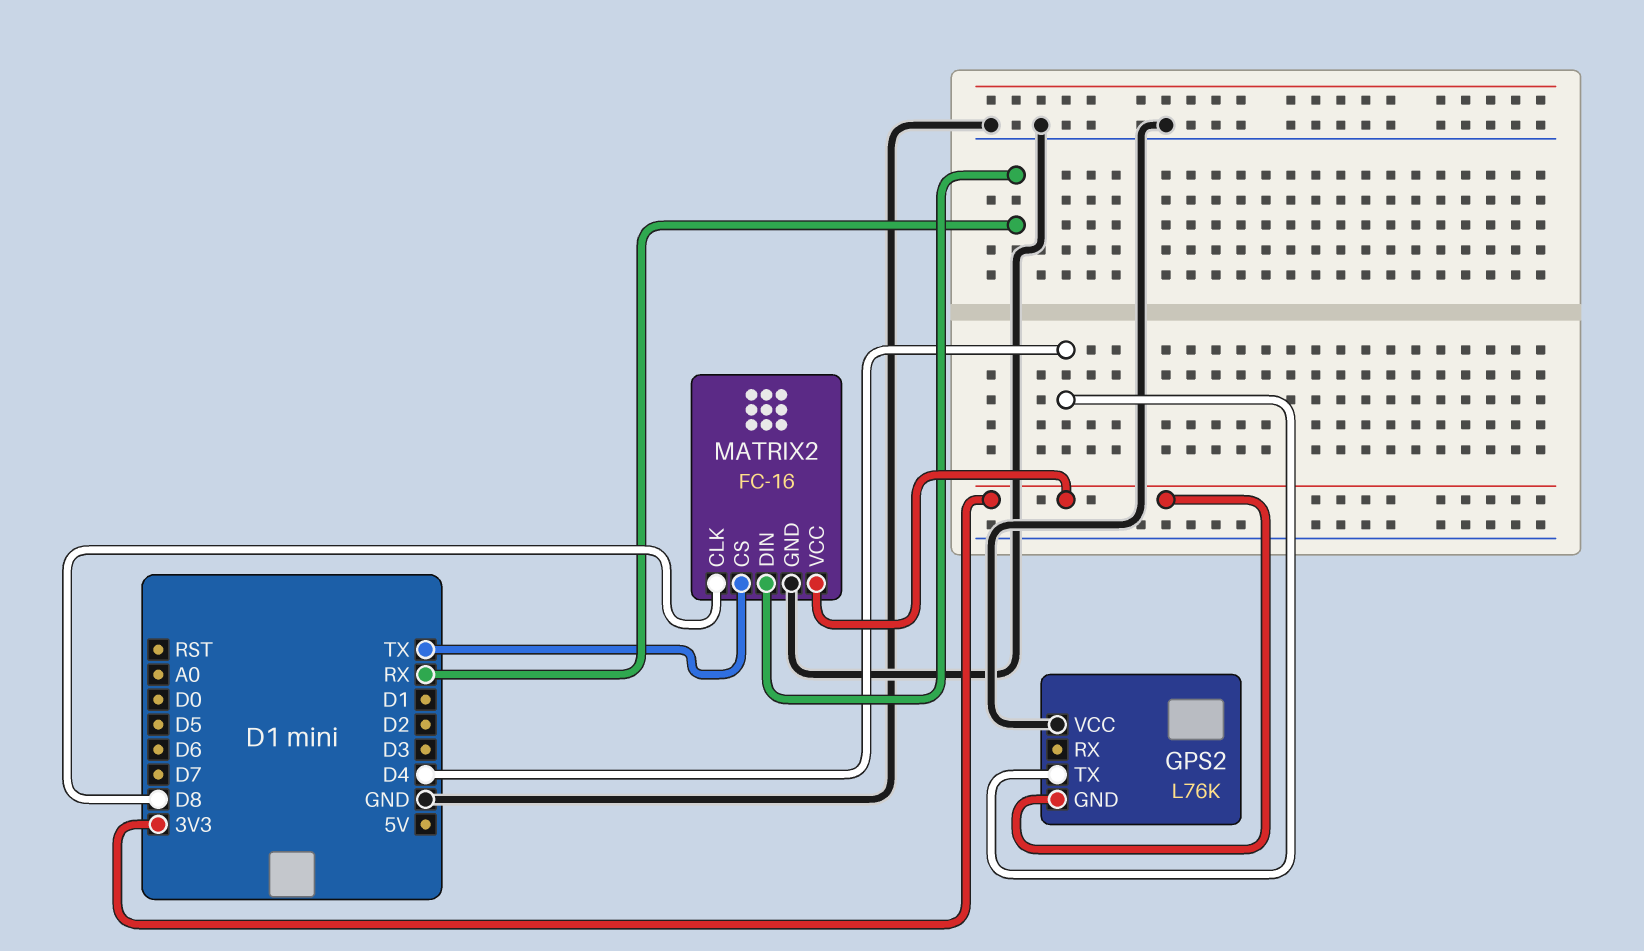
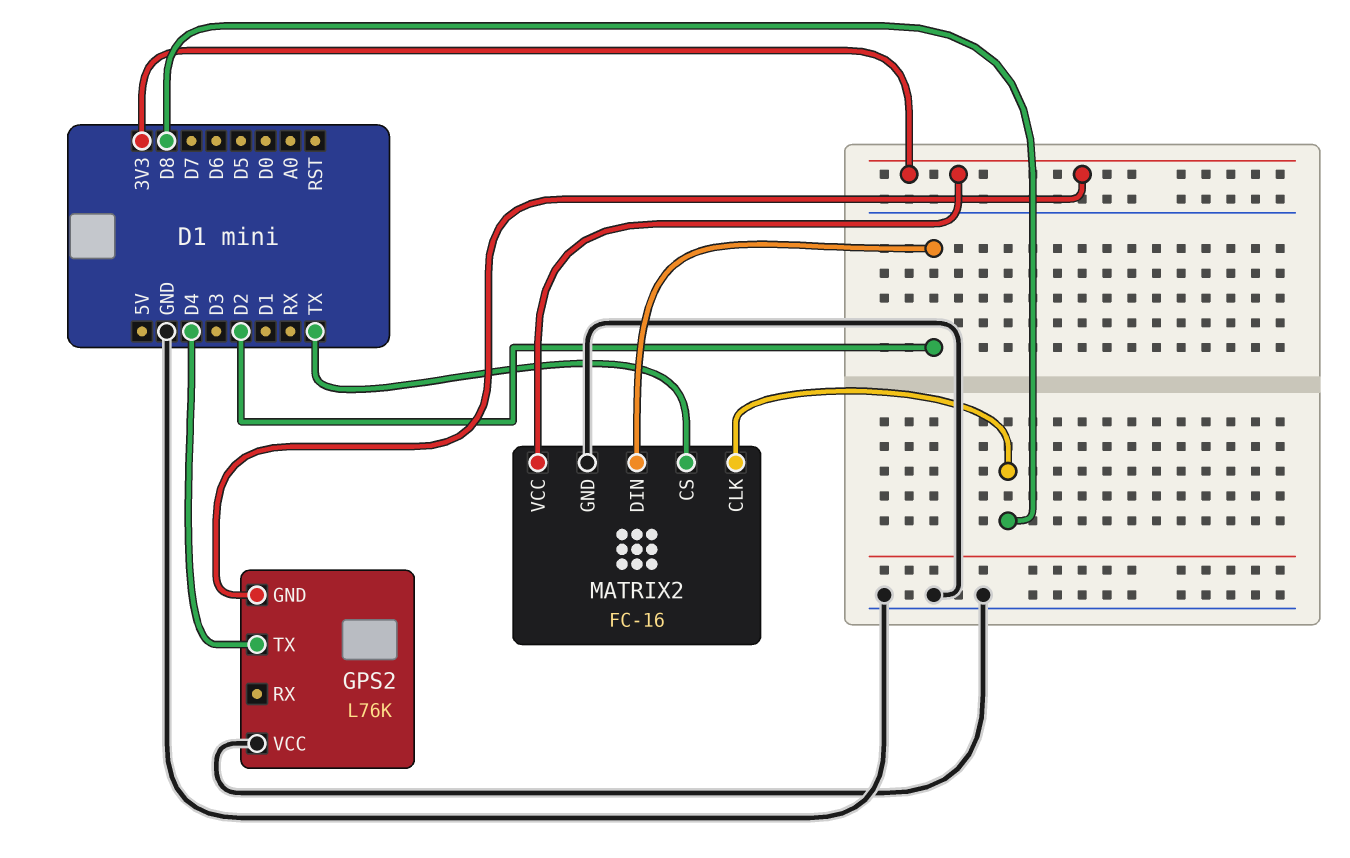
MATRIX2 pin DIN: RX -> D2

